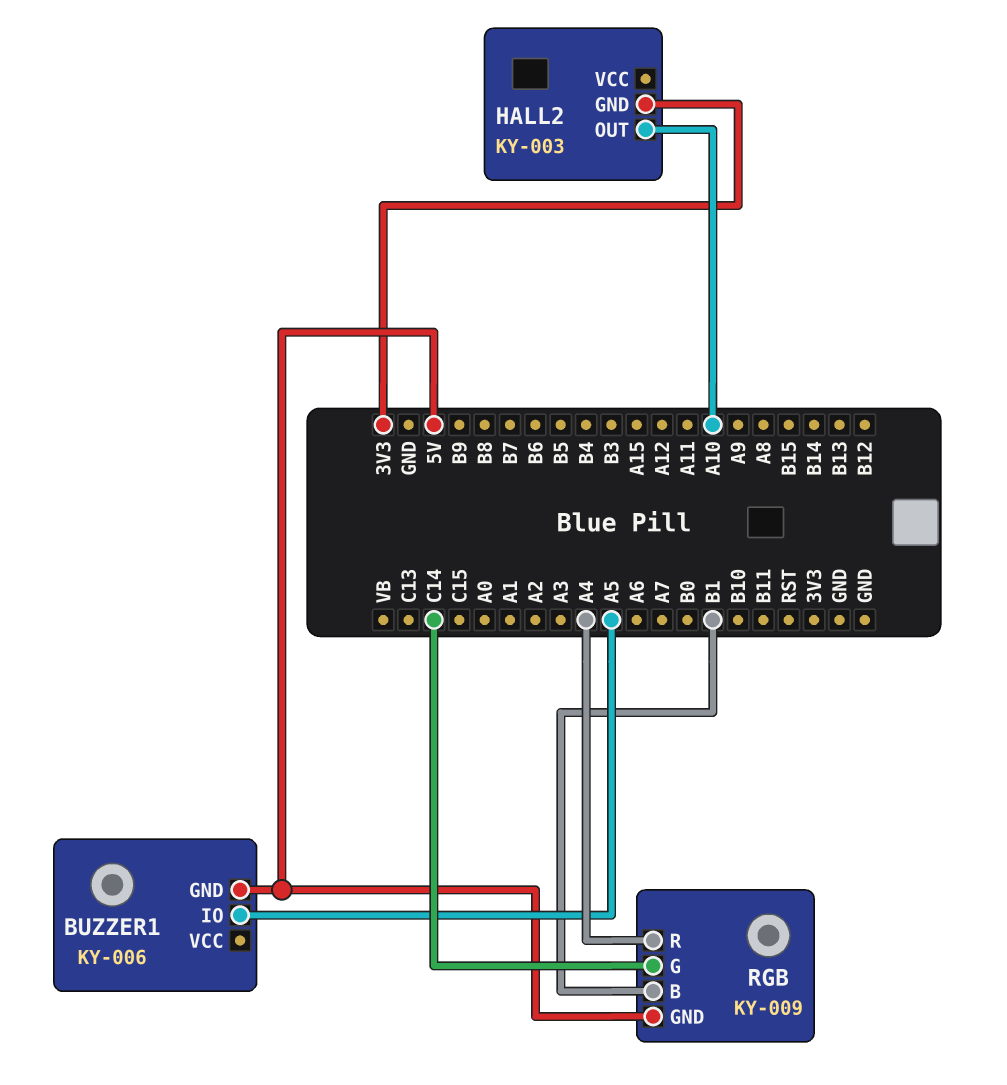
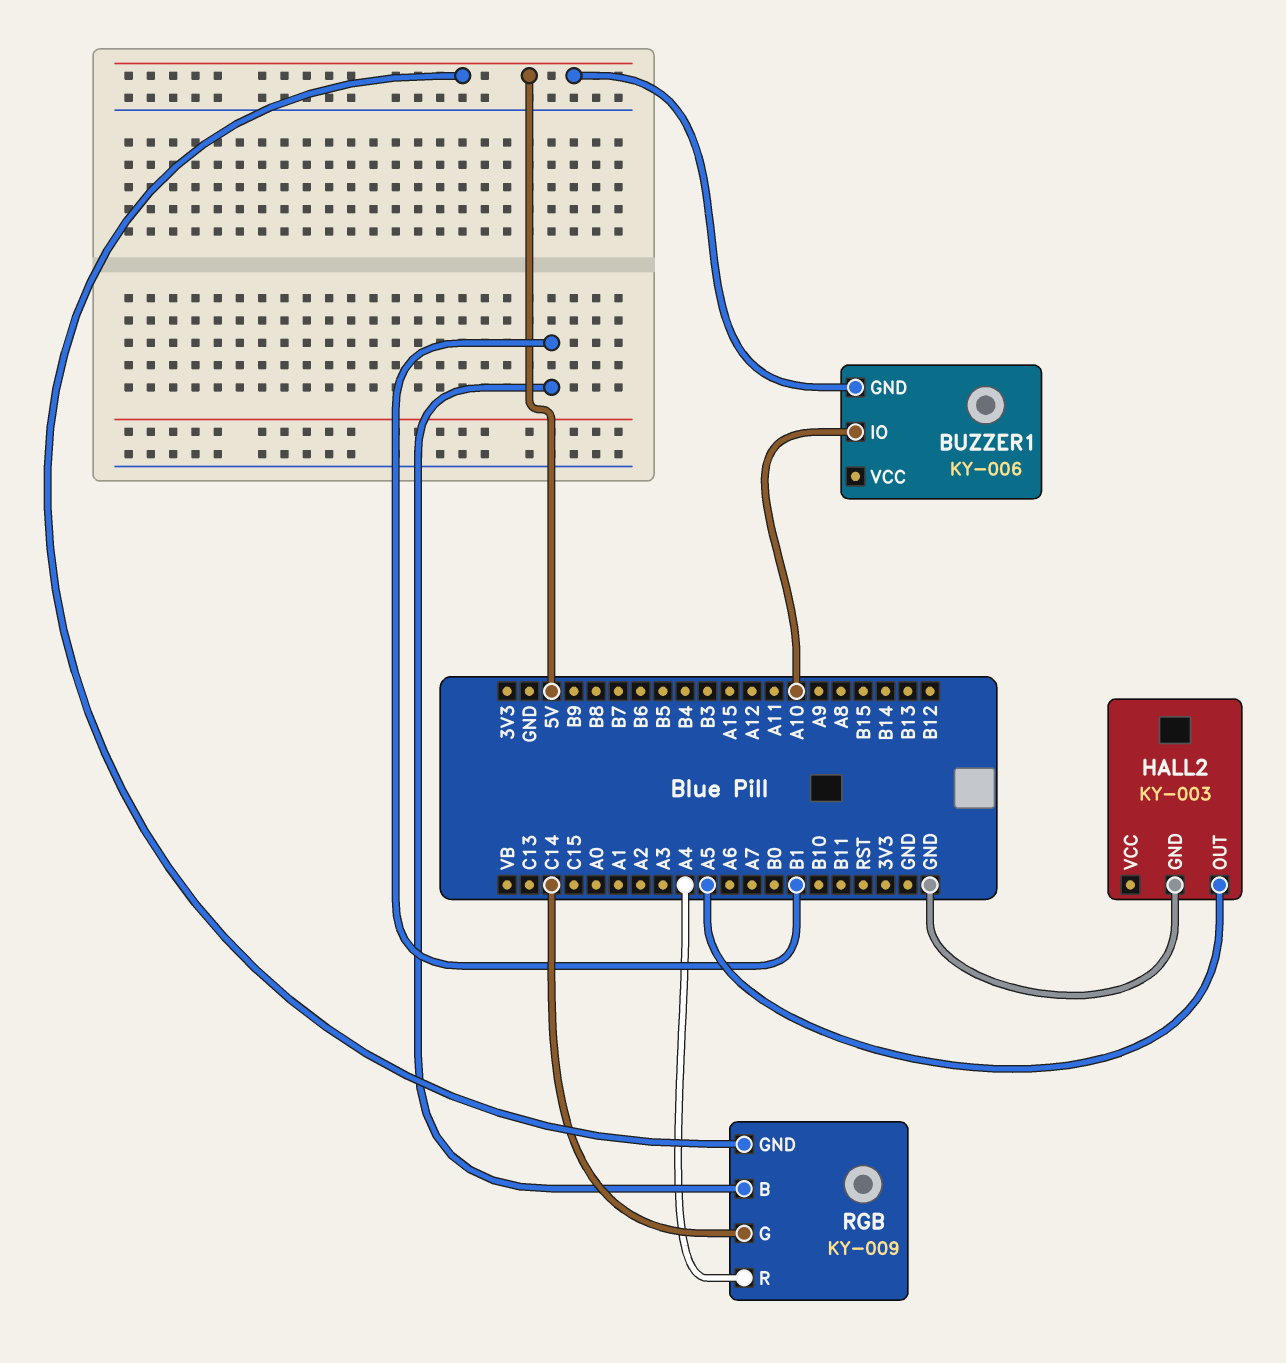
BUZZER1 pin IO: A5 -> A10
HALL2 pin GND: 3V3 -> GND
HALL2 pin OUT: A10 -> A5

